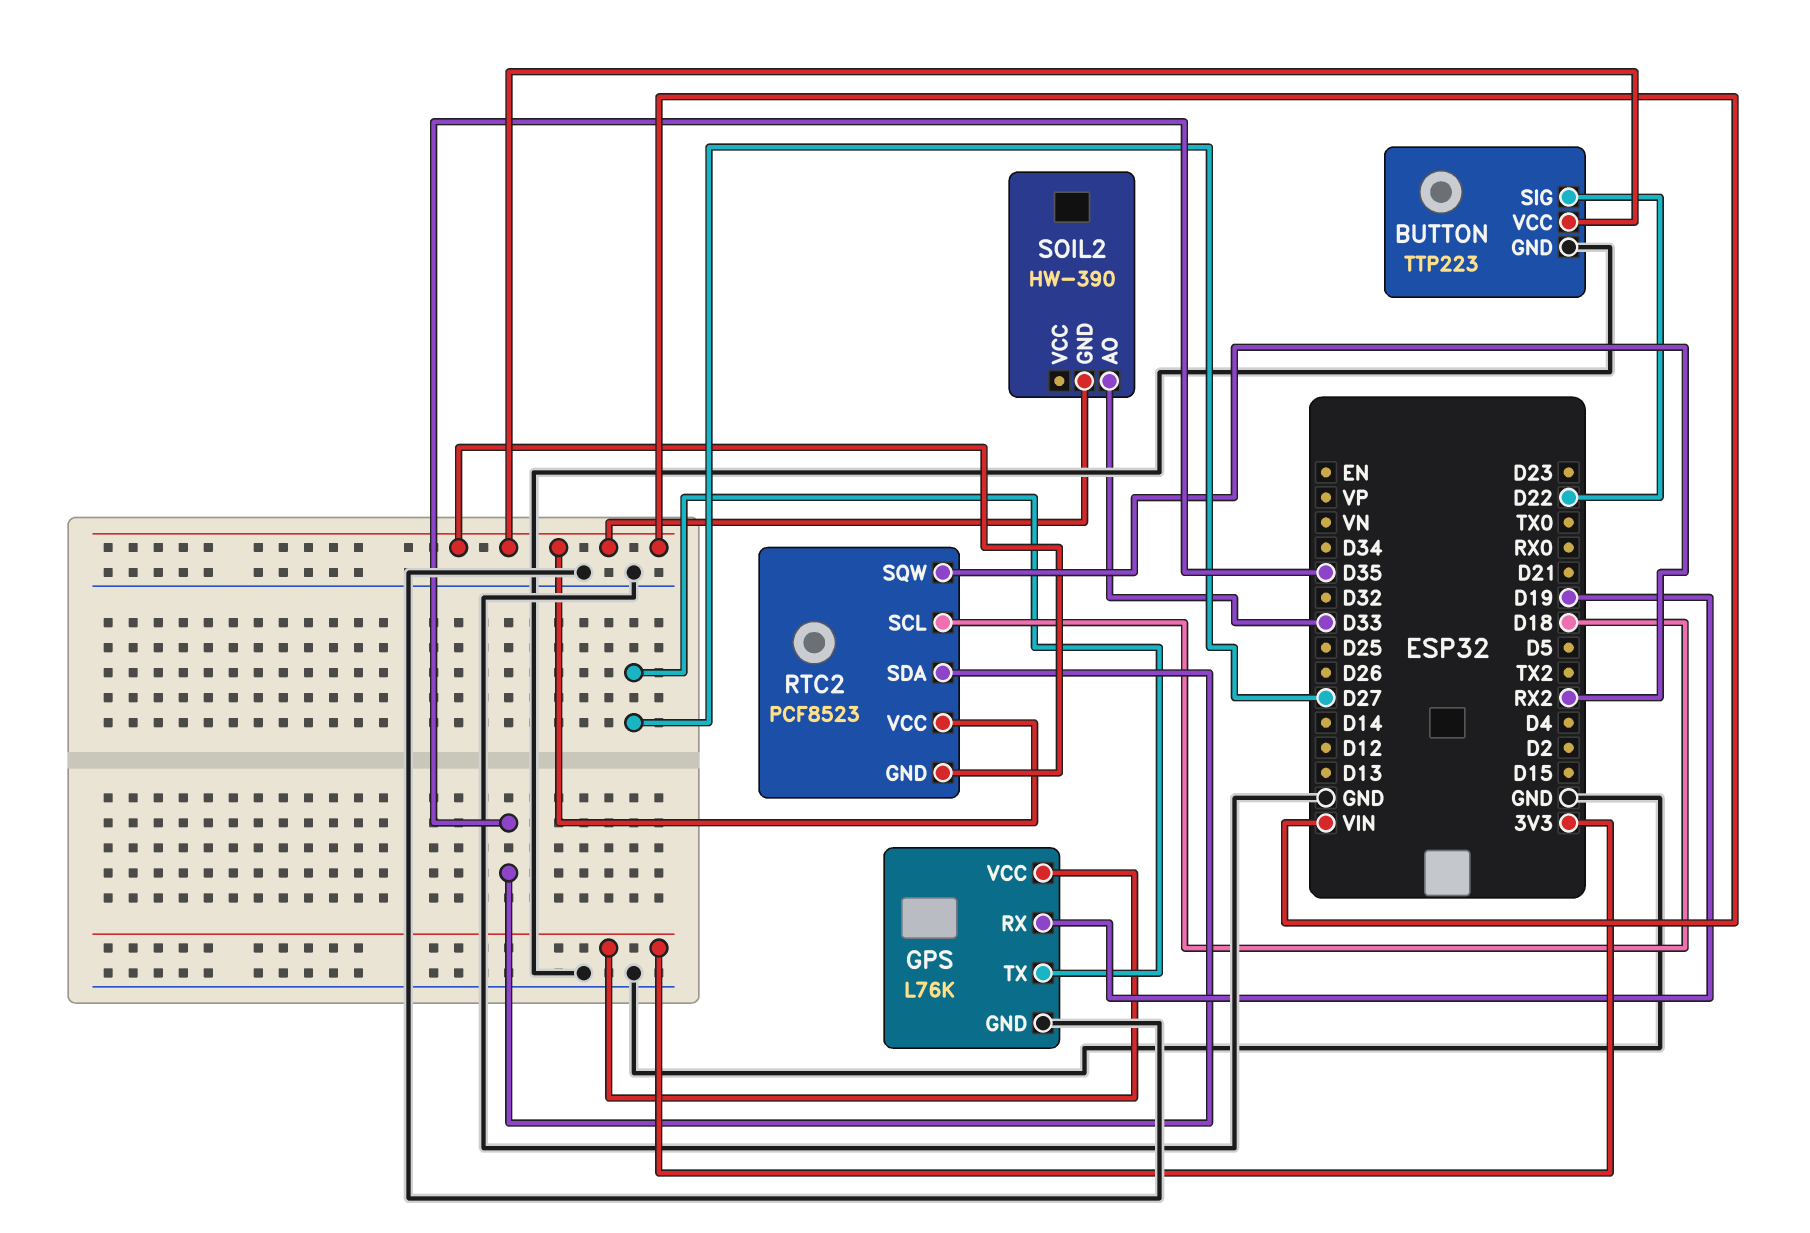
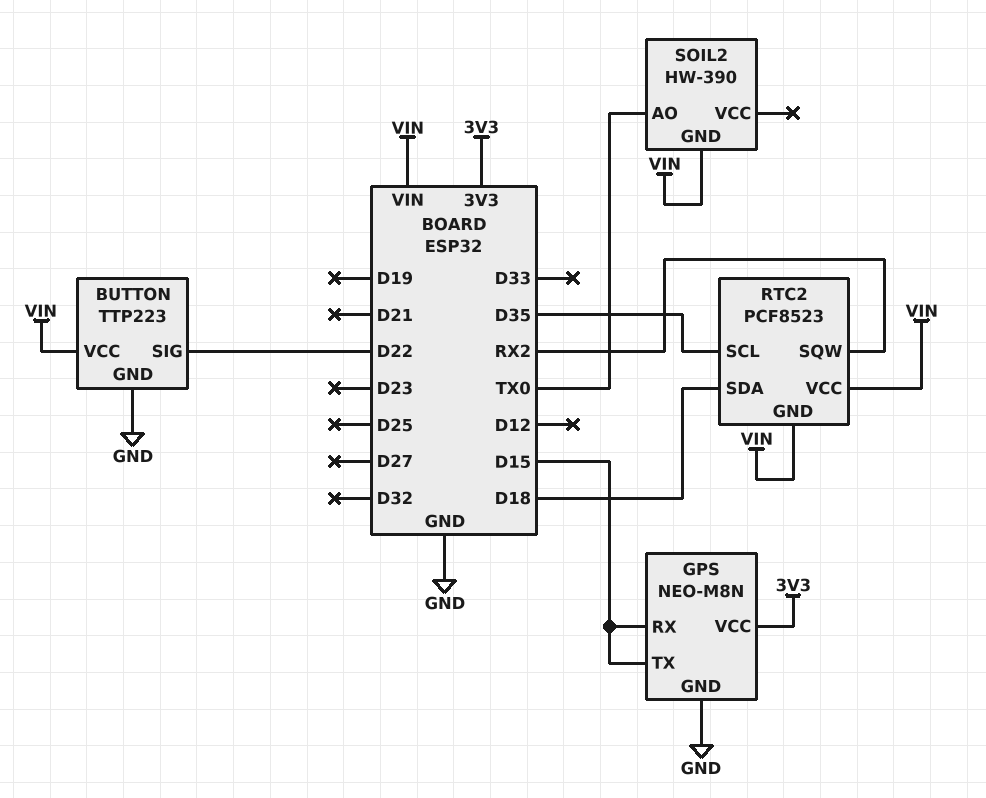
GPS: L76K -> NEO-M8N
GPS pin RX: D19 -> D15
GPS pin TX: D27 -> D15
RTC2 pin SCL: D18 -> D35
RTC2 pin SDA: D35 -> D18
SOIL2 pin AO: D33 -> TX0

